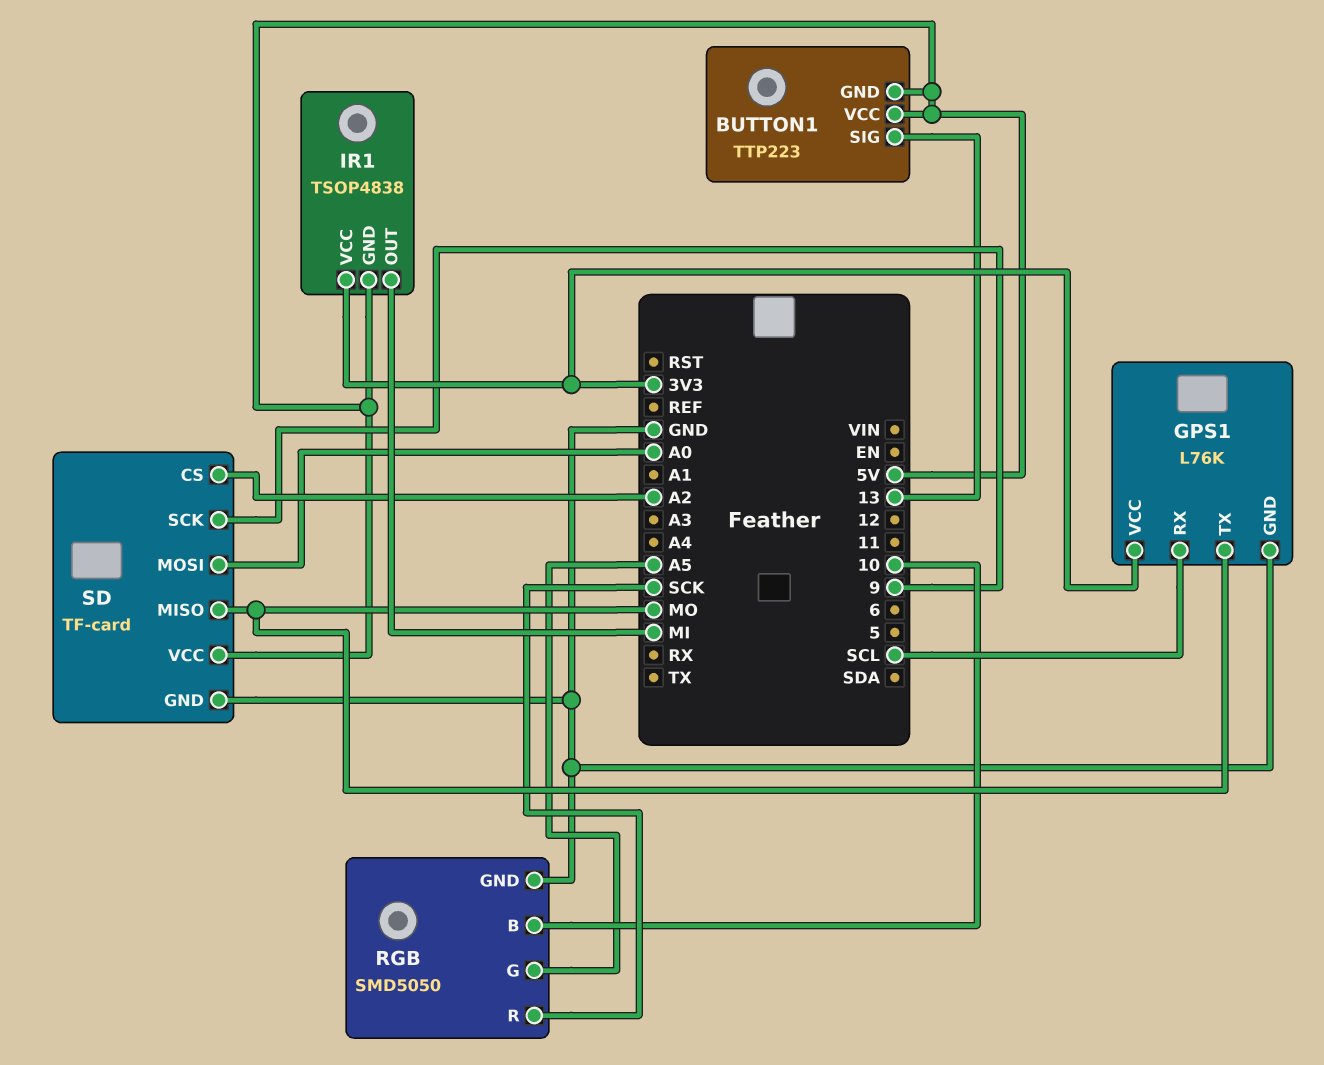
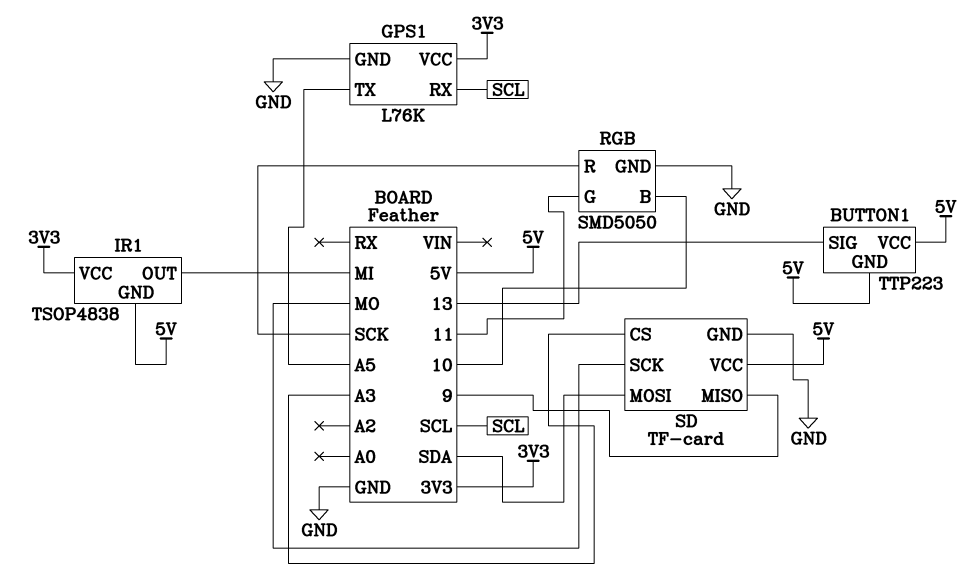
GPS1 pin TX: MO -> A5
RGB pin G: A5 -> 11
SD pin CS: A2 -> A3
SD pin MISO: MO -> 9
SD pin MOSI: A0 -> SDA
SD pin SCK: 9 -> MO

